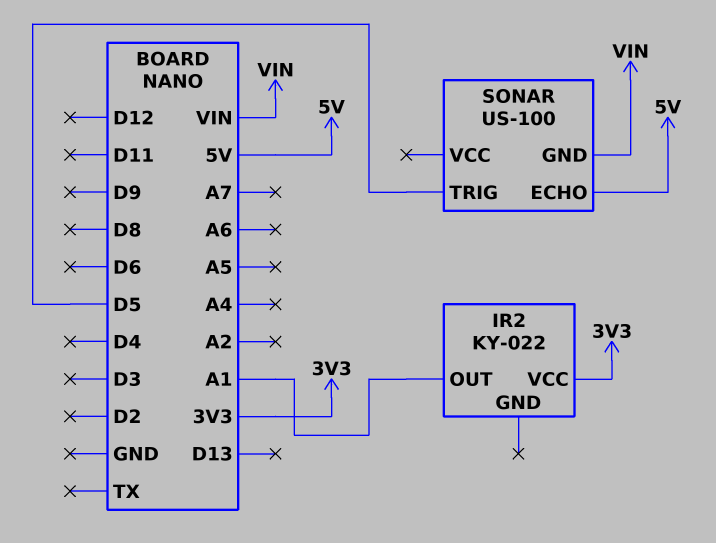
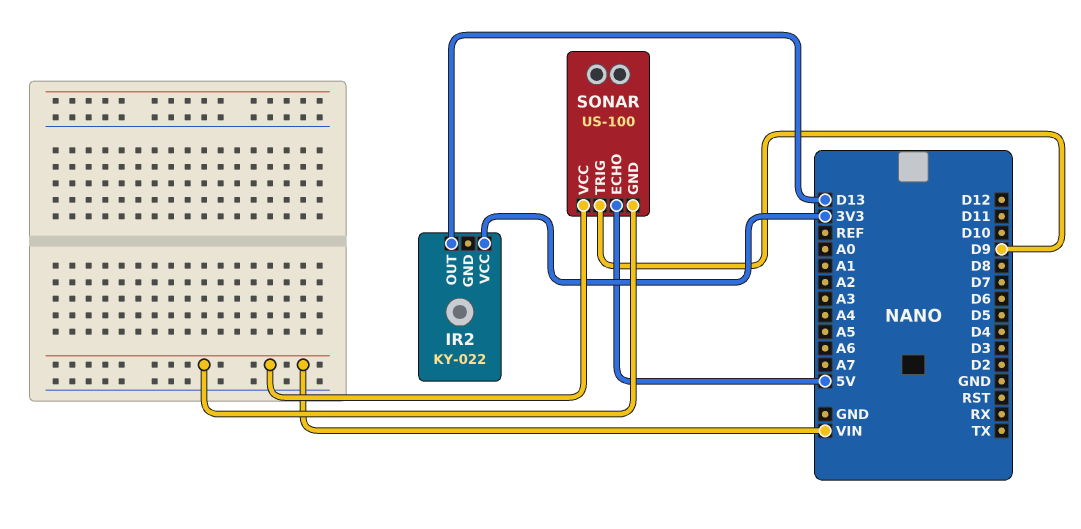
IR2 pin OUT: A1 -> D13
SONAR pin TRIG: D5 -> D9
SONAR pin VCC: none -> VIN

